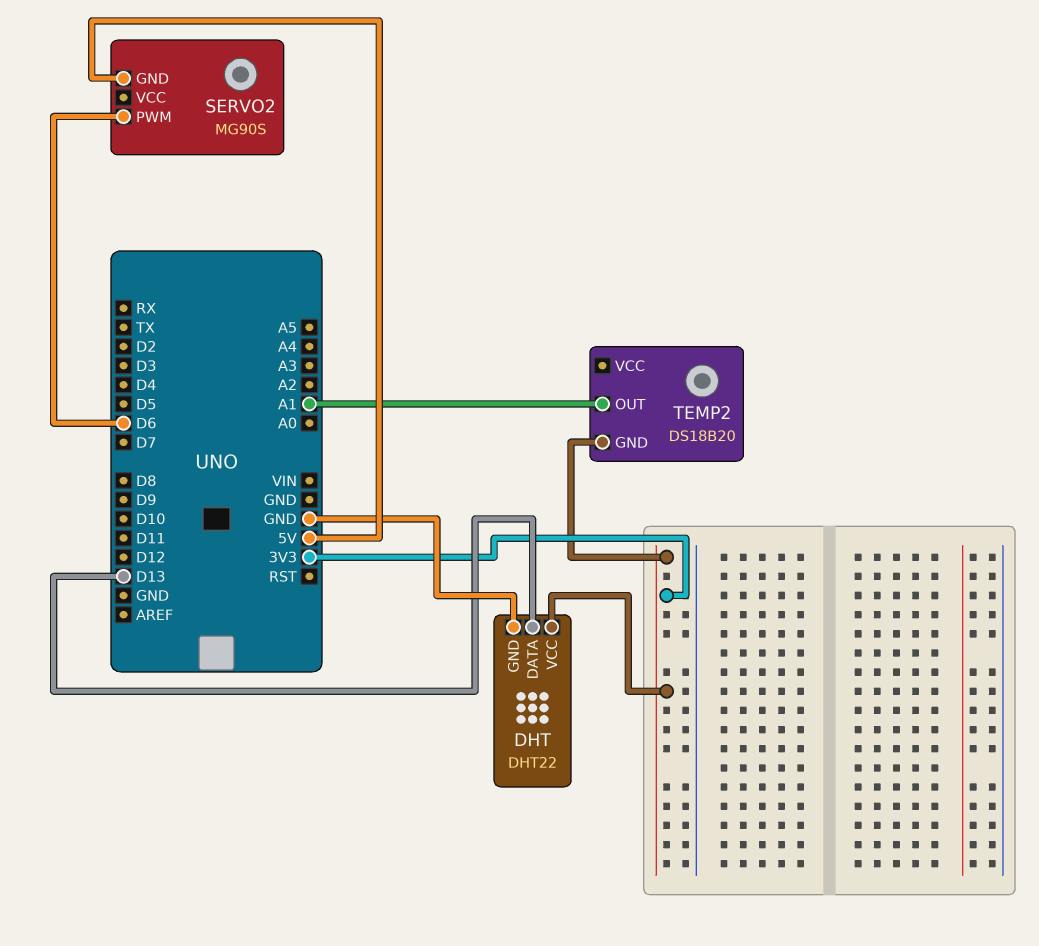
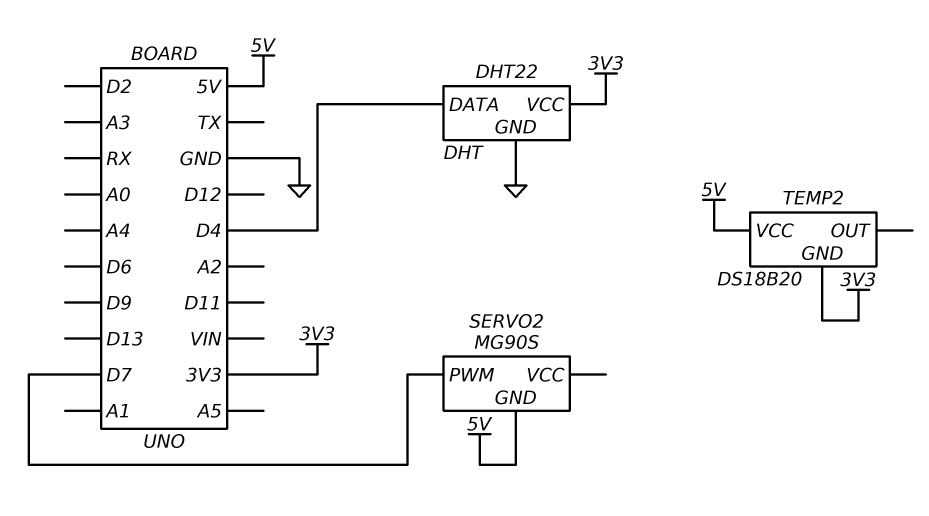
DHT pin DATA: D13 -> D4
SERVO2 pin PWM: D6 -> D7
TEMP2 pin OUT: A1 -> none
TEMP2 pin VCC: none -> 5V

